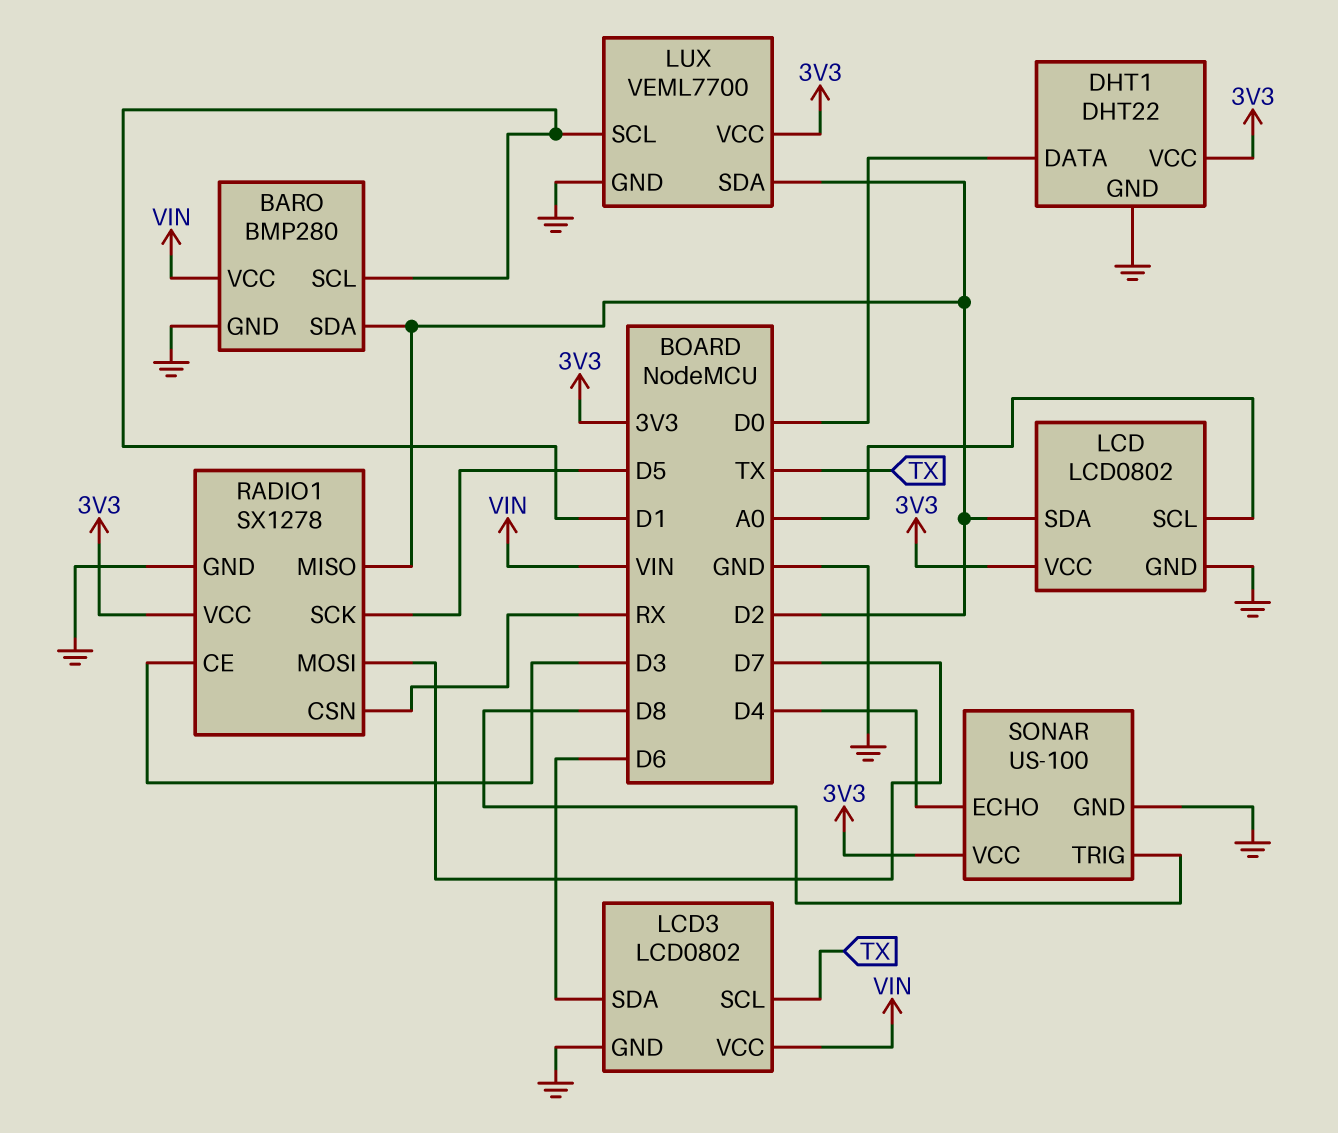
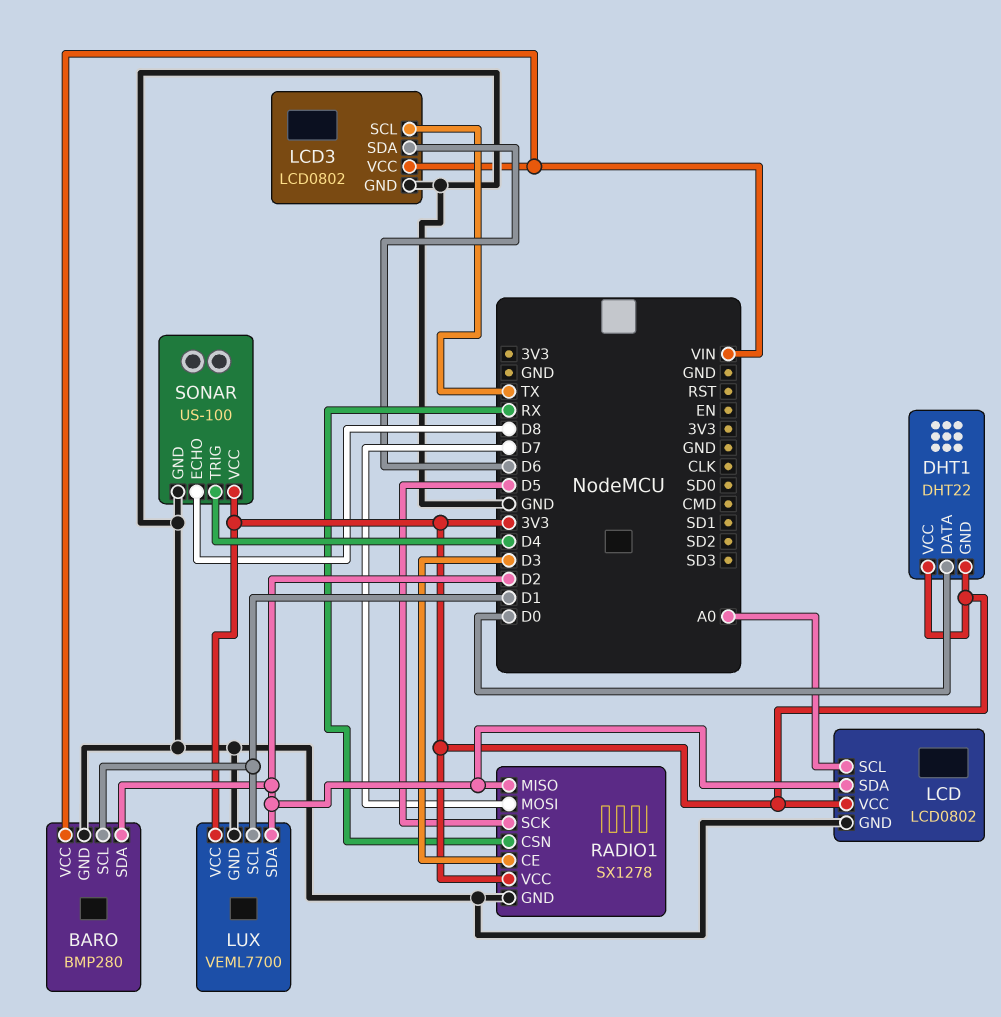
DHT1 pin GND: GND -> 3V3
SONAR pin ECHO: D4 -> D8
SONAR pin TRIG: D8 -> D4

